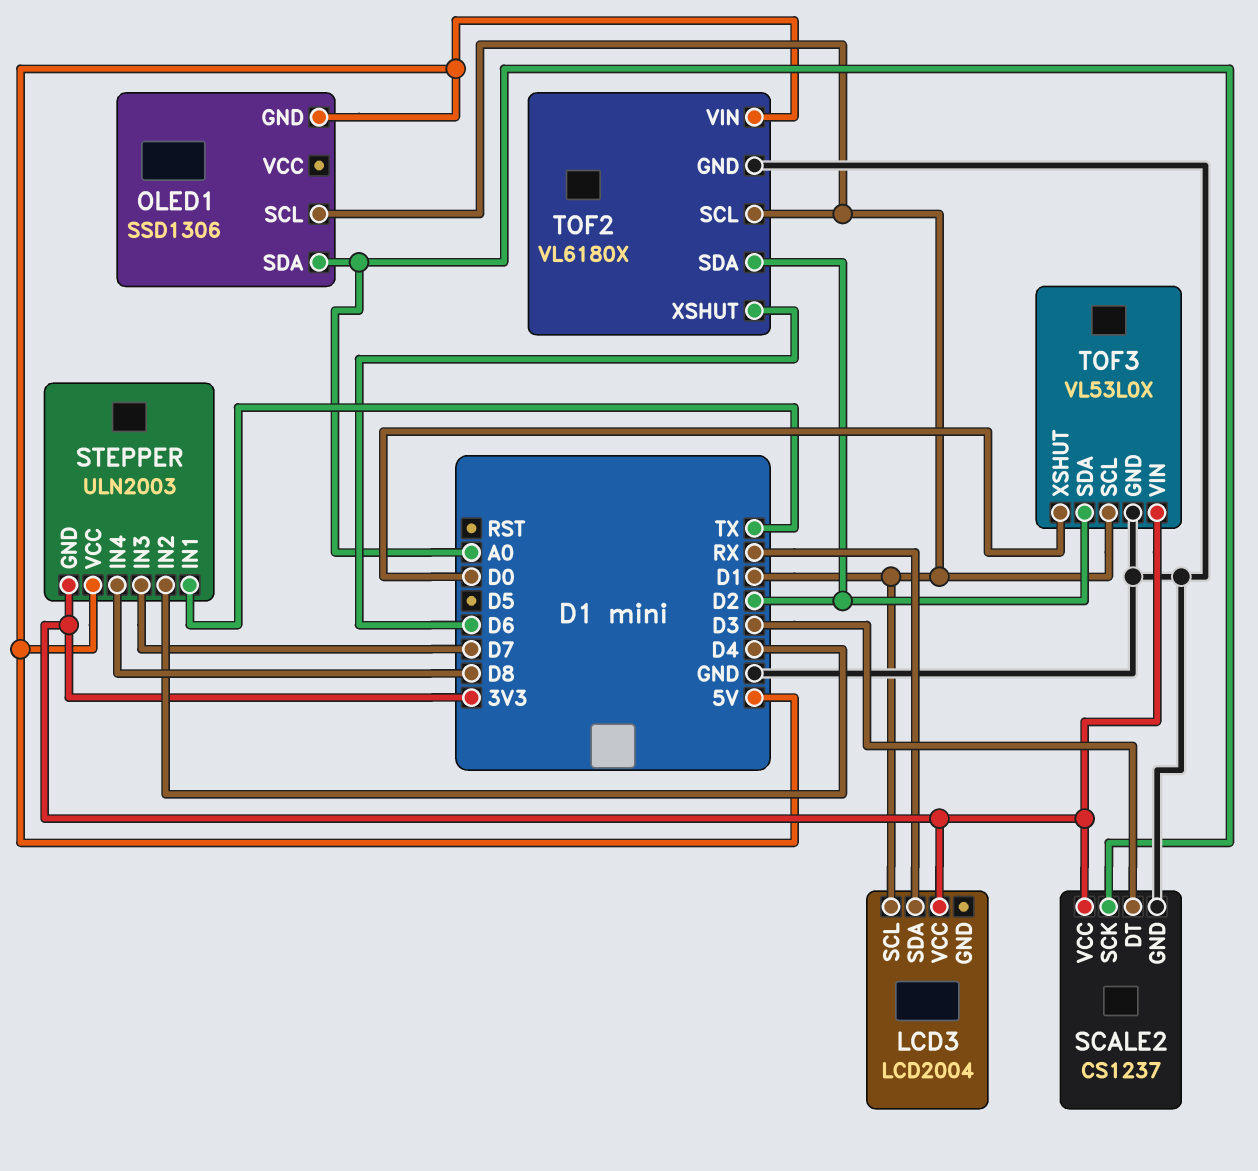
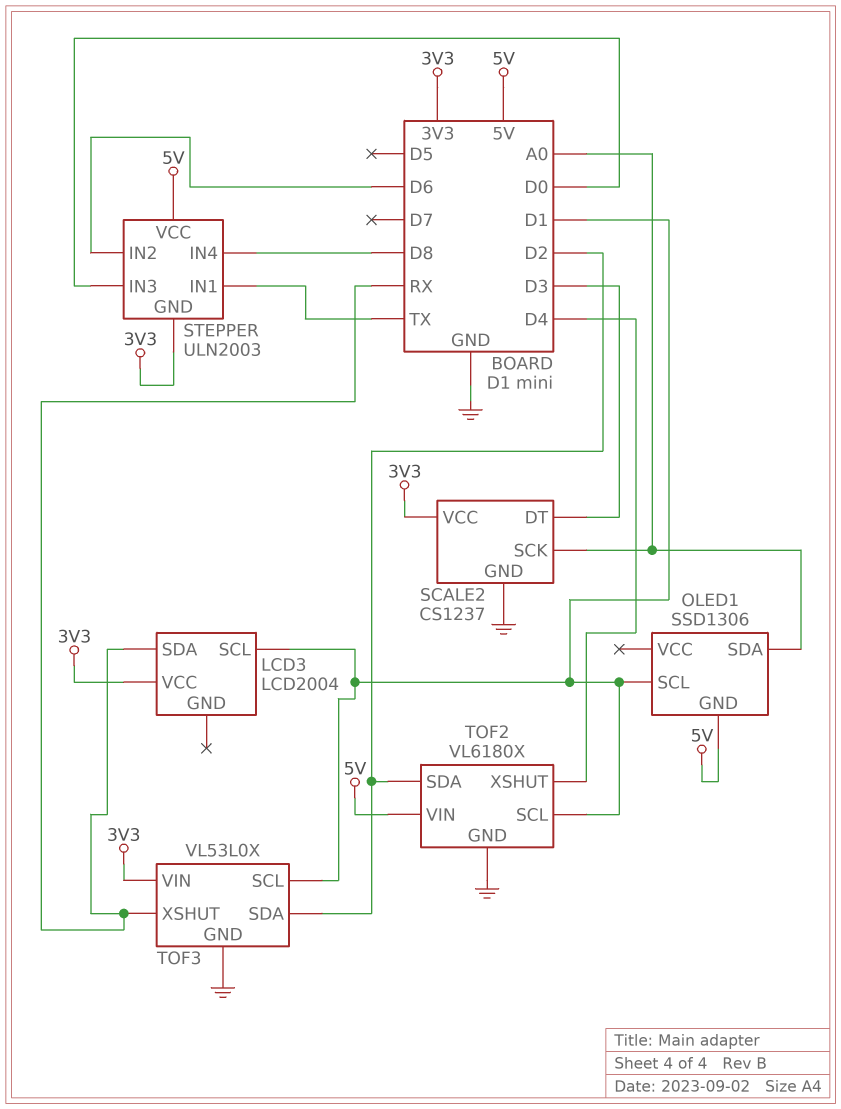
STEPPER pin IN2: D4 -> D6
STEPPER pin IN3: D7 -> D0
TOF2 pin XSHUT: D6 -> D4
TOF3 pin XSHUT: D0 -> RX

